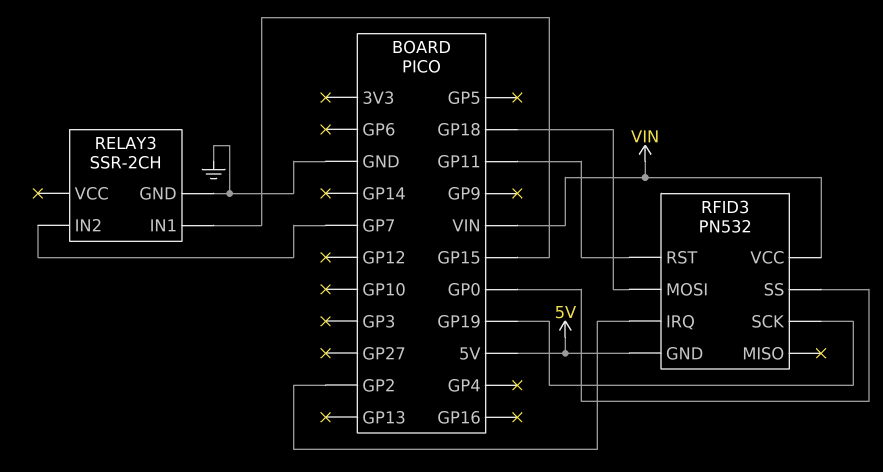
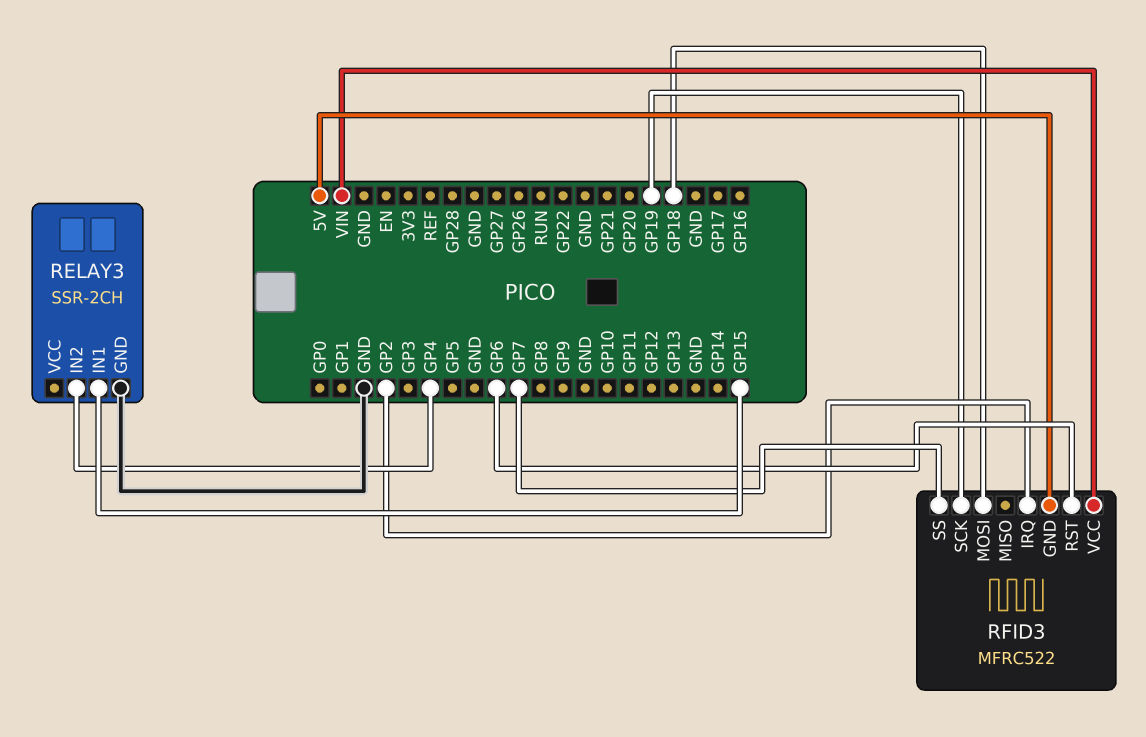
RELAY3 pin IN2: GP7 -> GP4
RFID3: PN532 -> MFRC522
RFID3 pin RST: GP11 -> GP6
RFID3 pin SS: GP0 -> GP7

